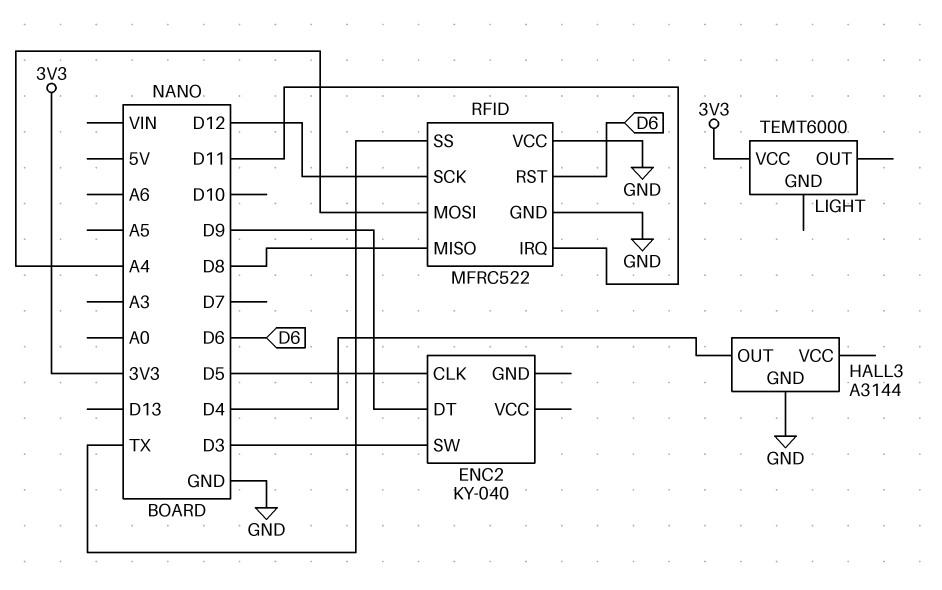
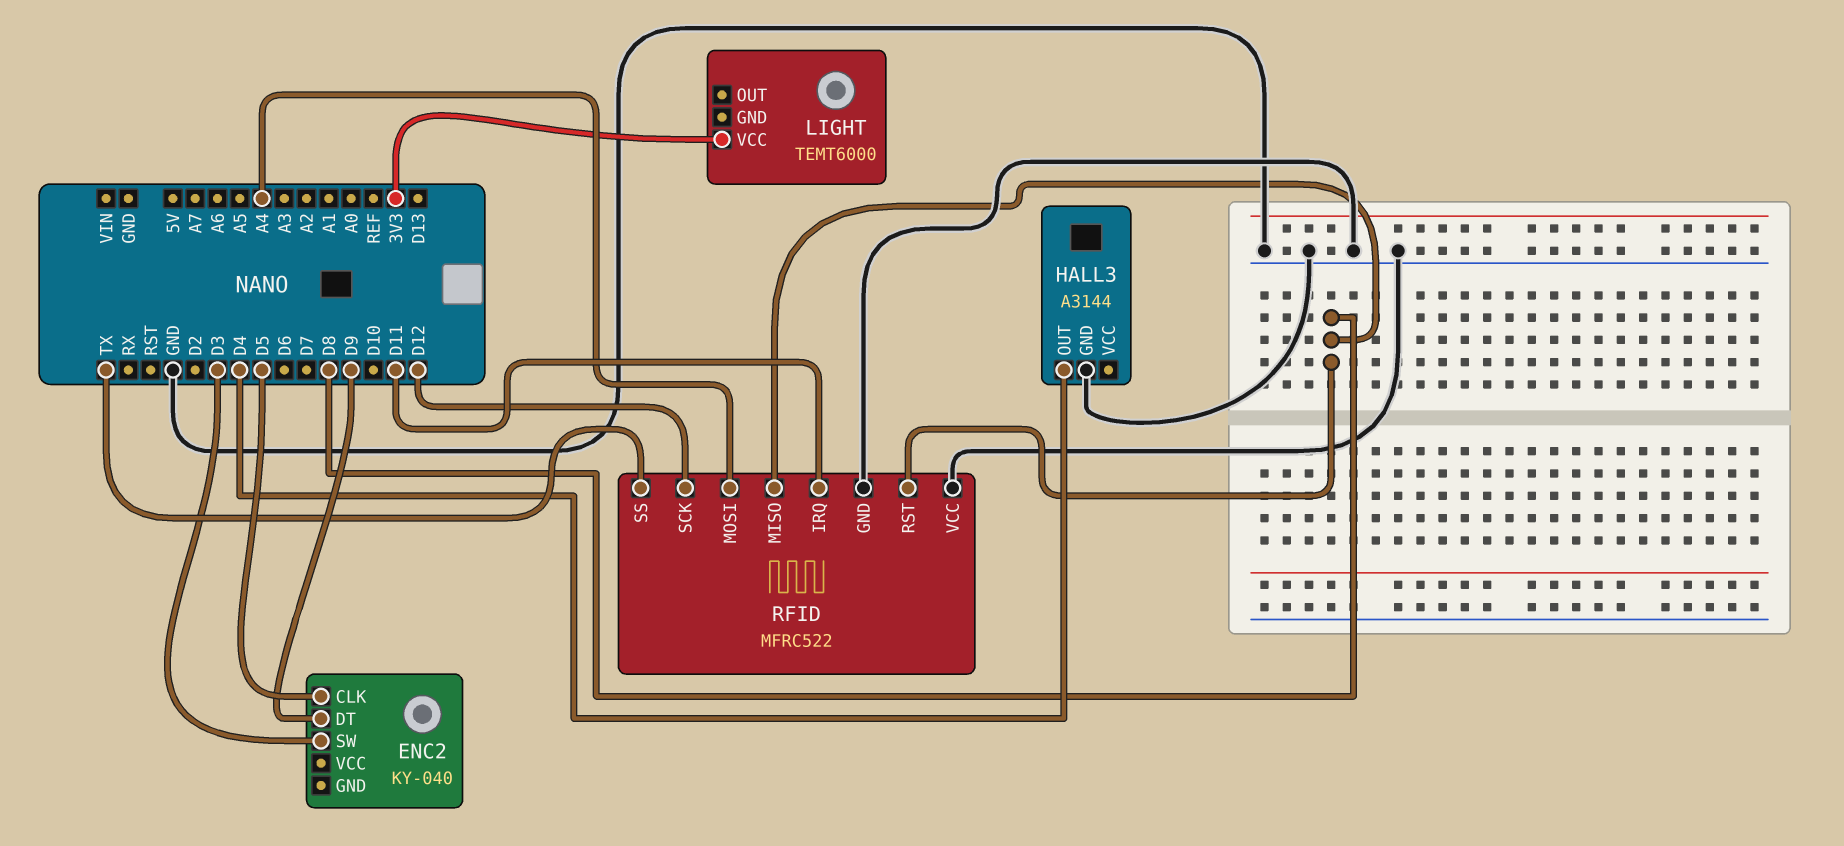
RFID pin RST: D6 -> D8

